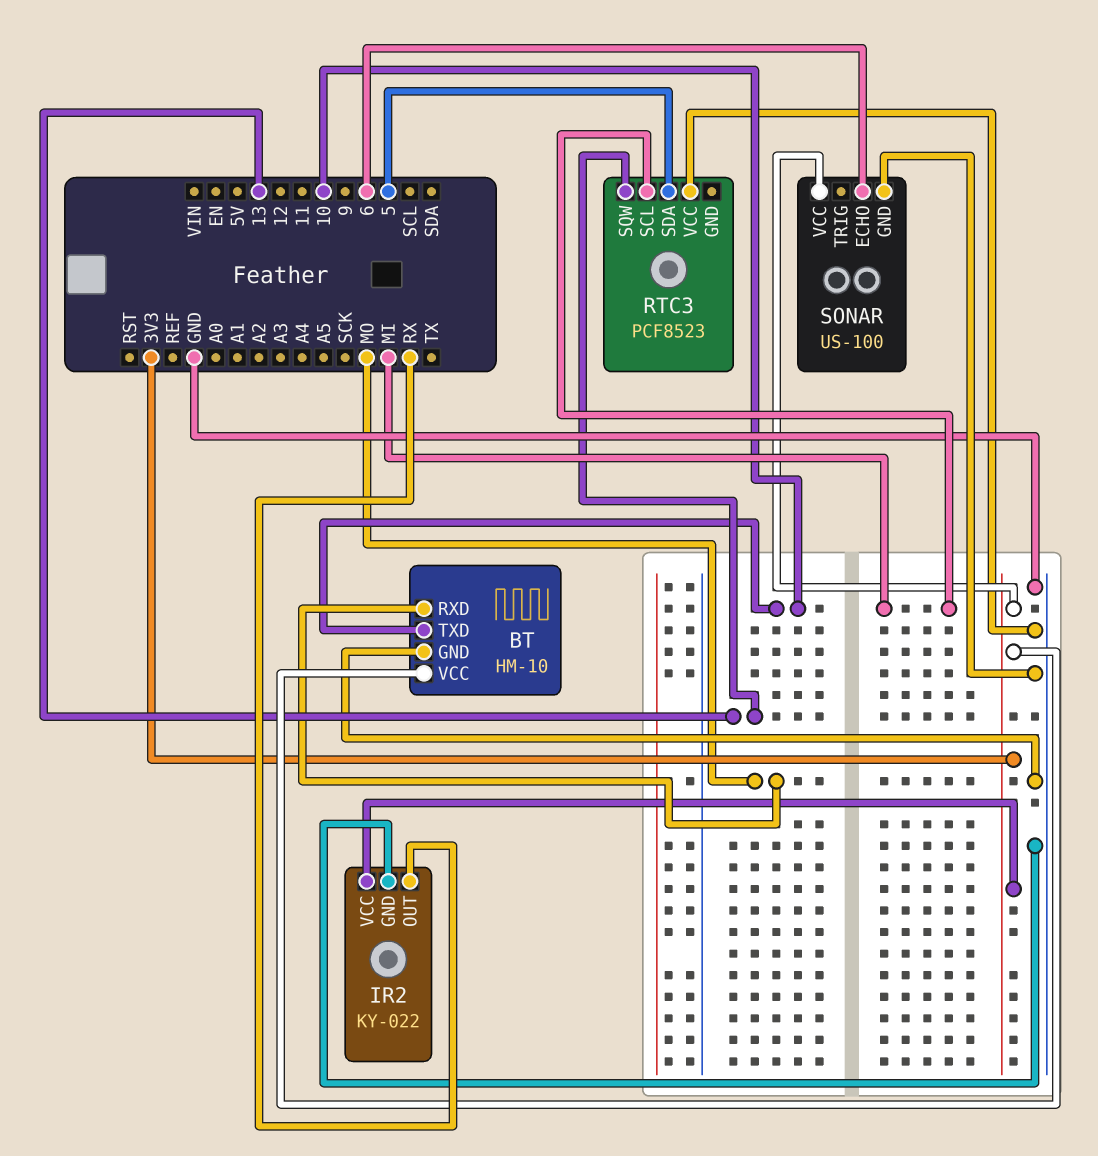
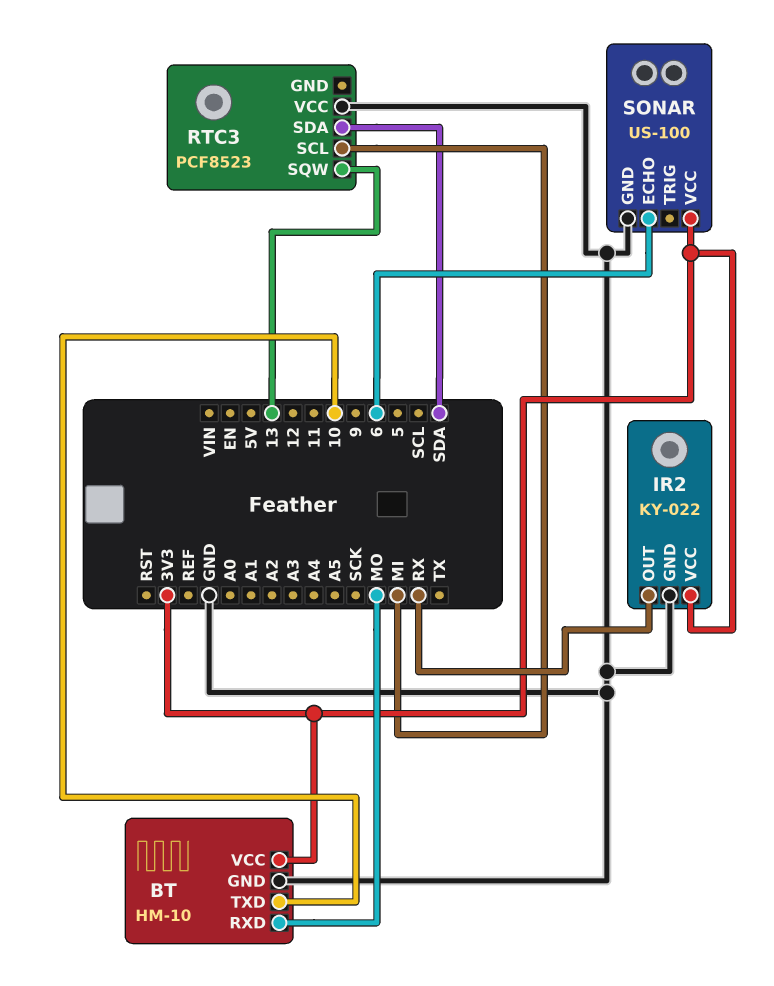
RTC3 pin SDA: 5 -> SDA

